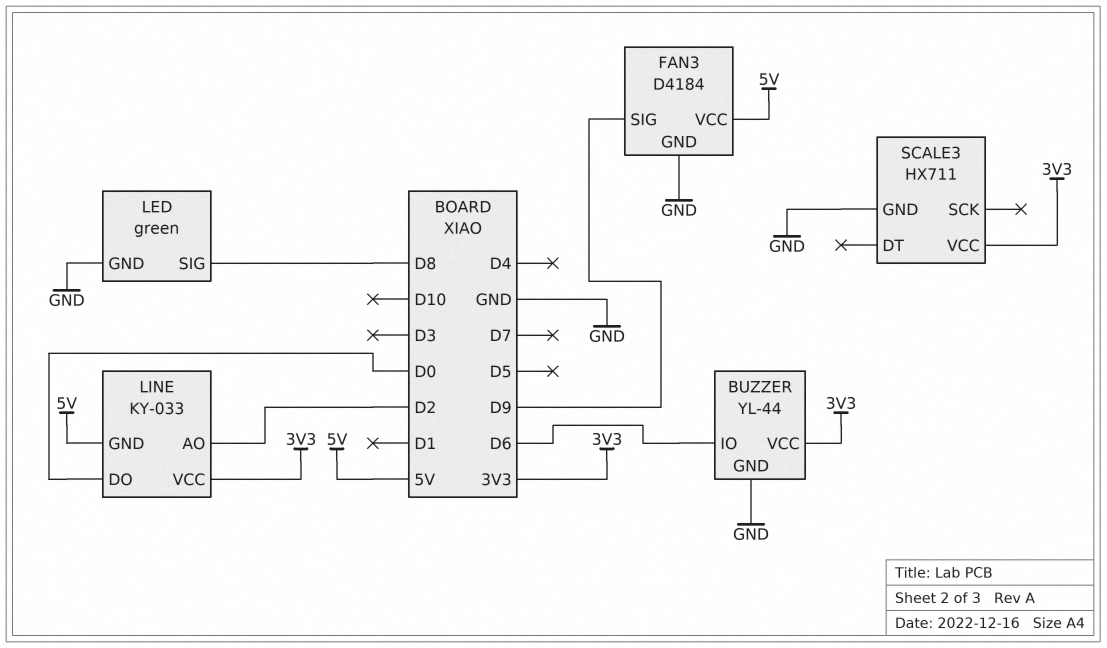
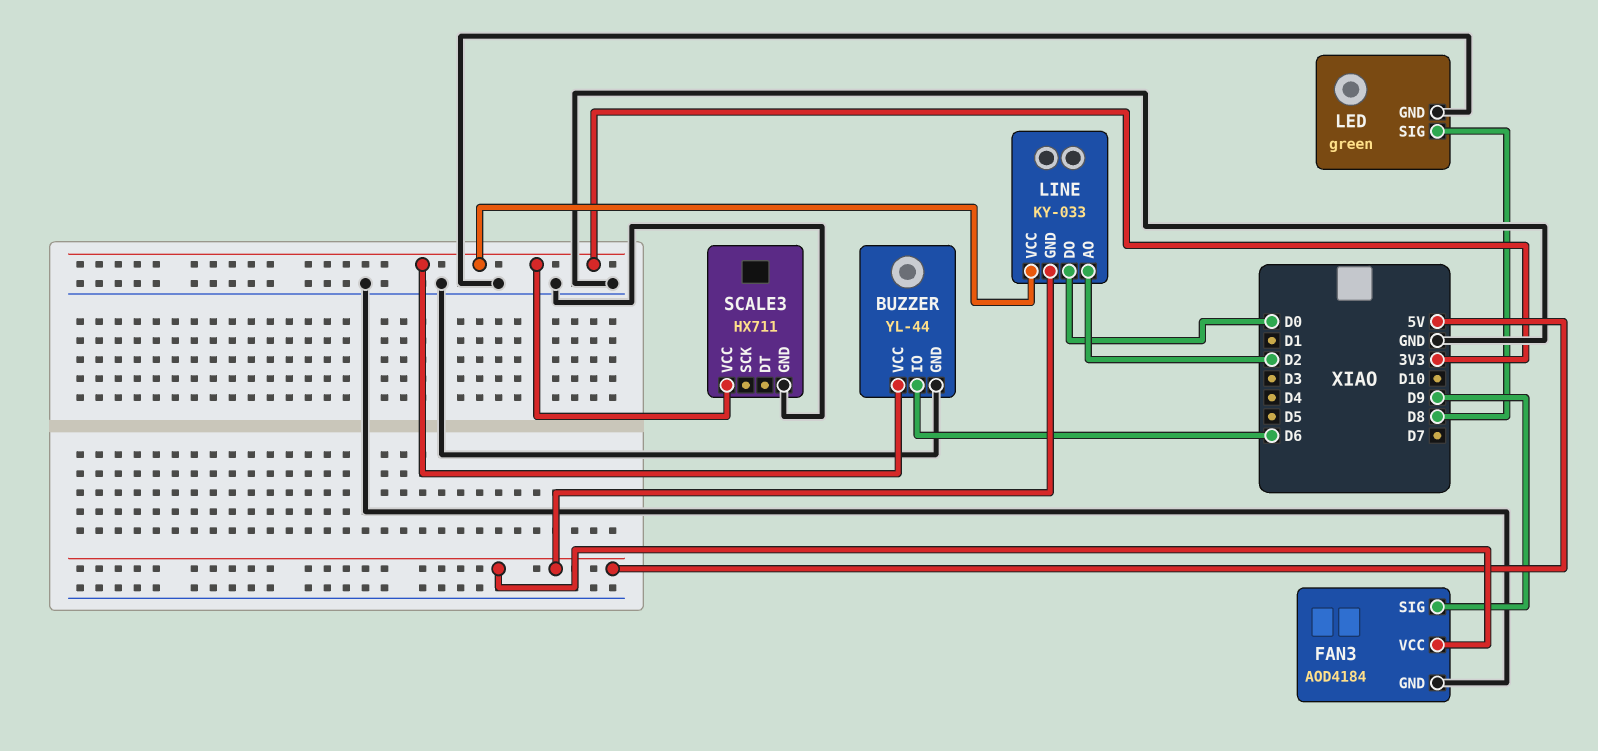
FAN3: D4184 -> AOD4184

